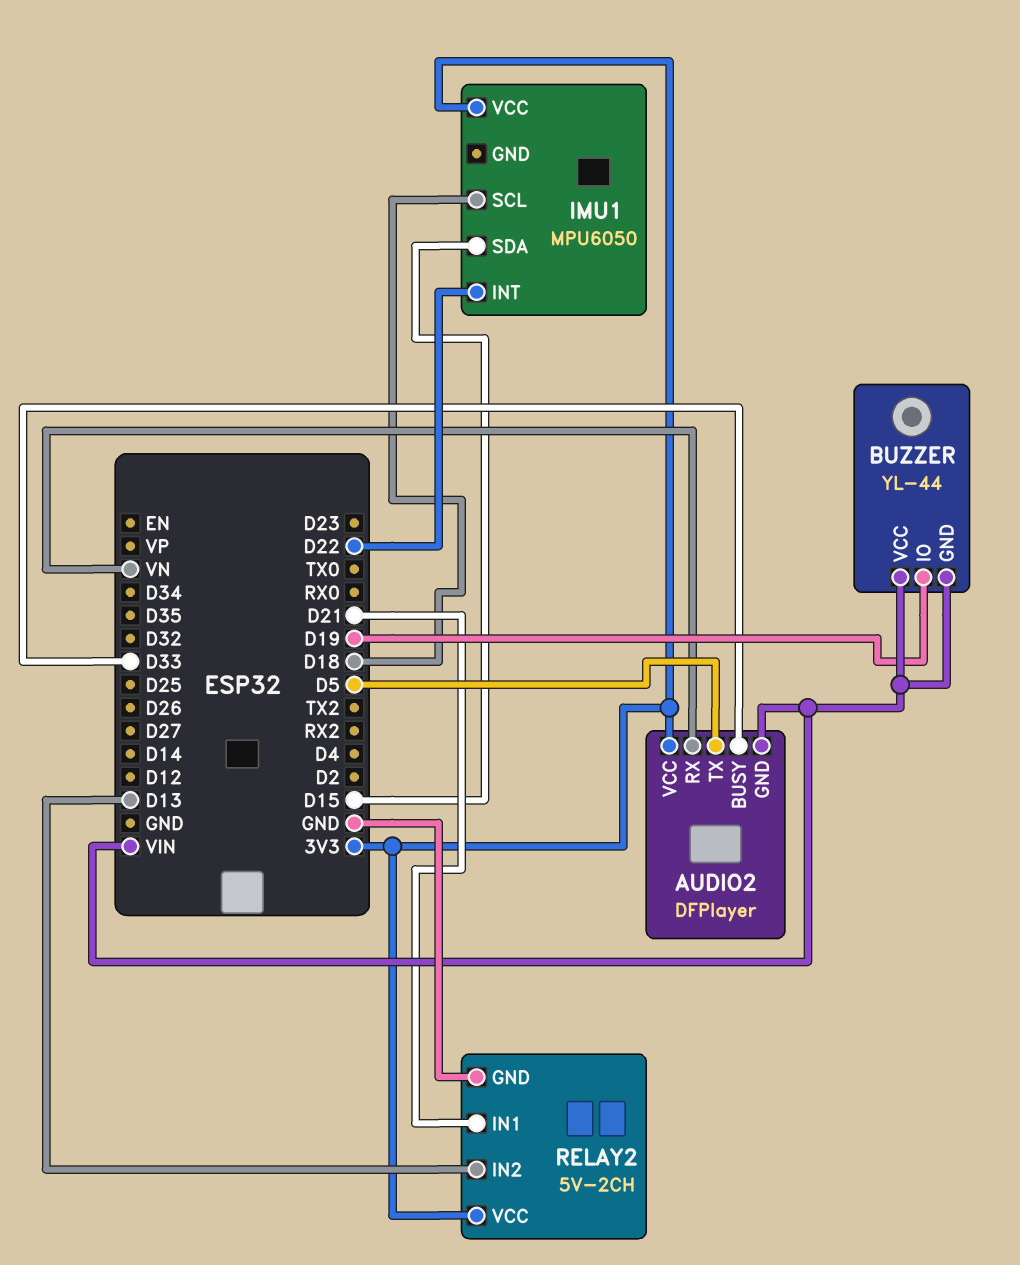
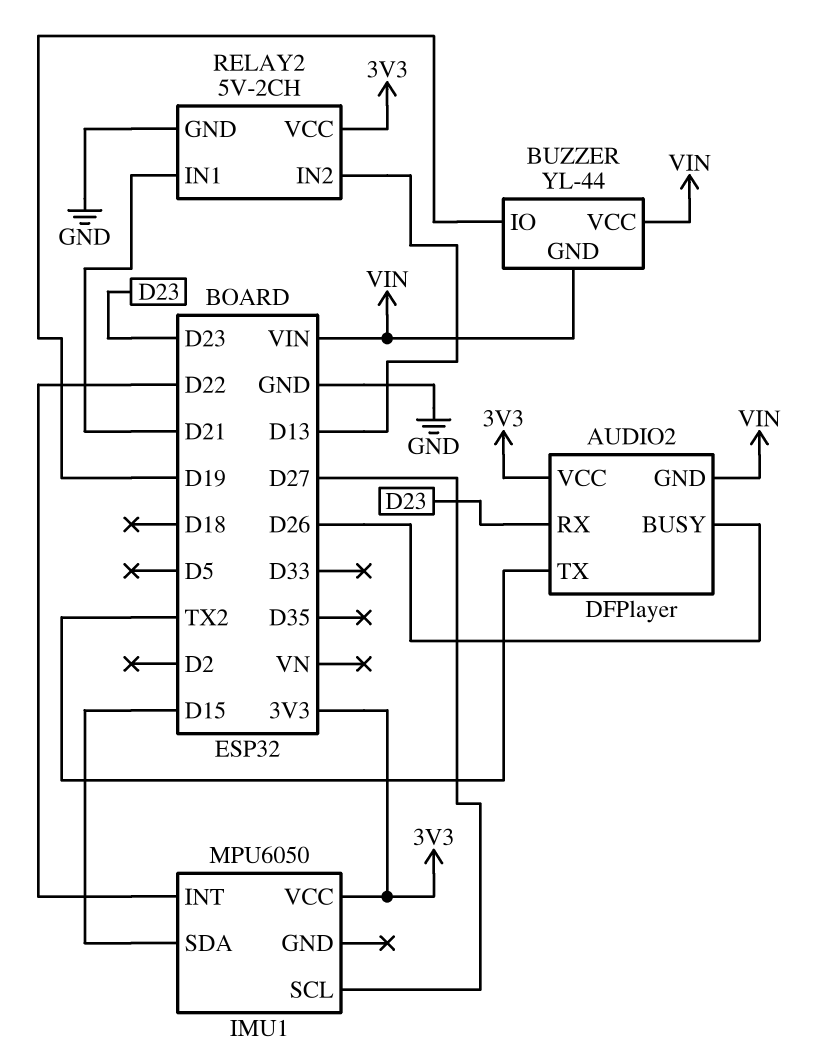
AUDIO2 pin BUSY: D33 -> D26
AUDIO2 pin RX: VN -> D23
AUDIO2 pin TX: D5 -> TX2
IMU1 pin SCL: D18 -> D27

